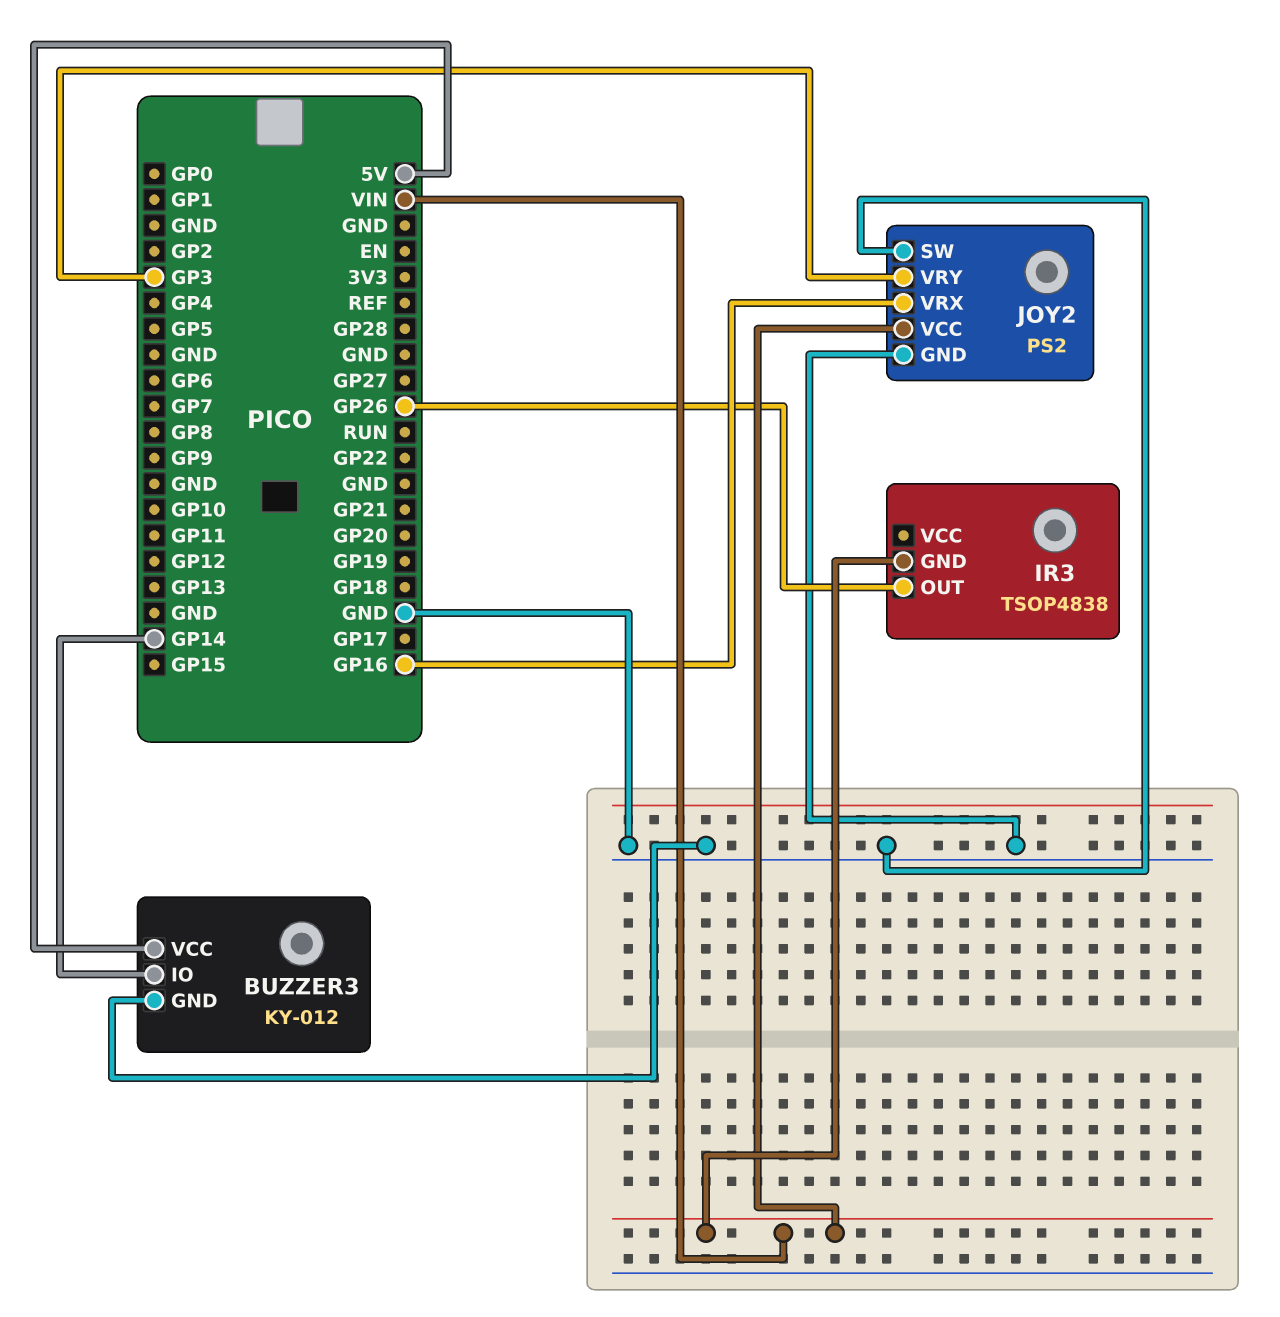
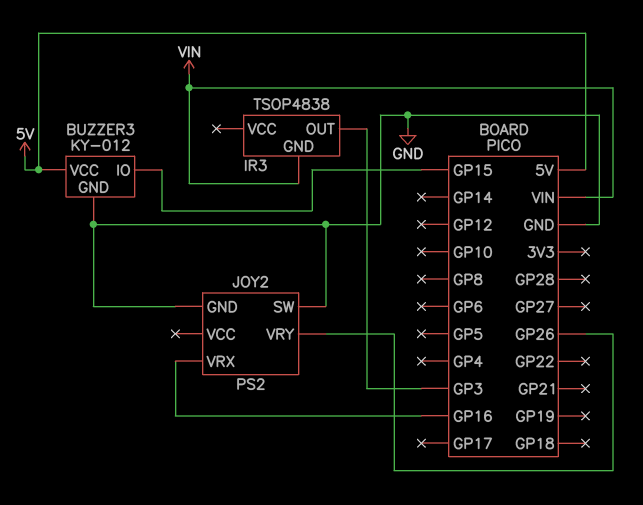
BUZZER3 pin IO: GP14 -> GP15
IR3 pin OUT: GP26 -> GP3
JOY2 pin VCC: VIN -> none
JOY2 pin VRY: GP3 -> GP26

